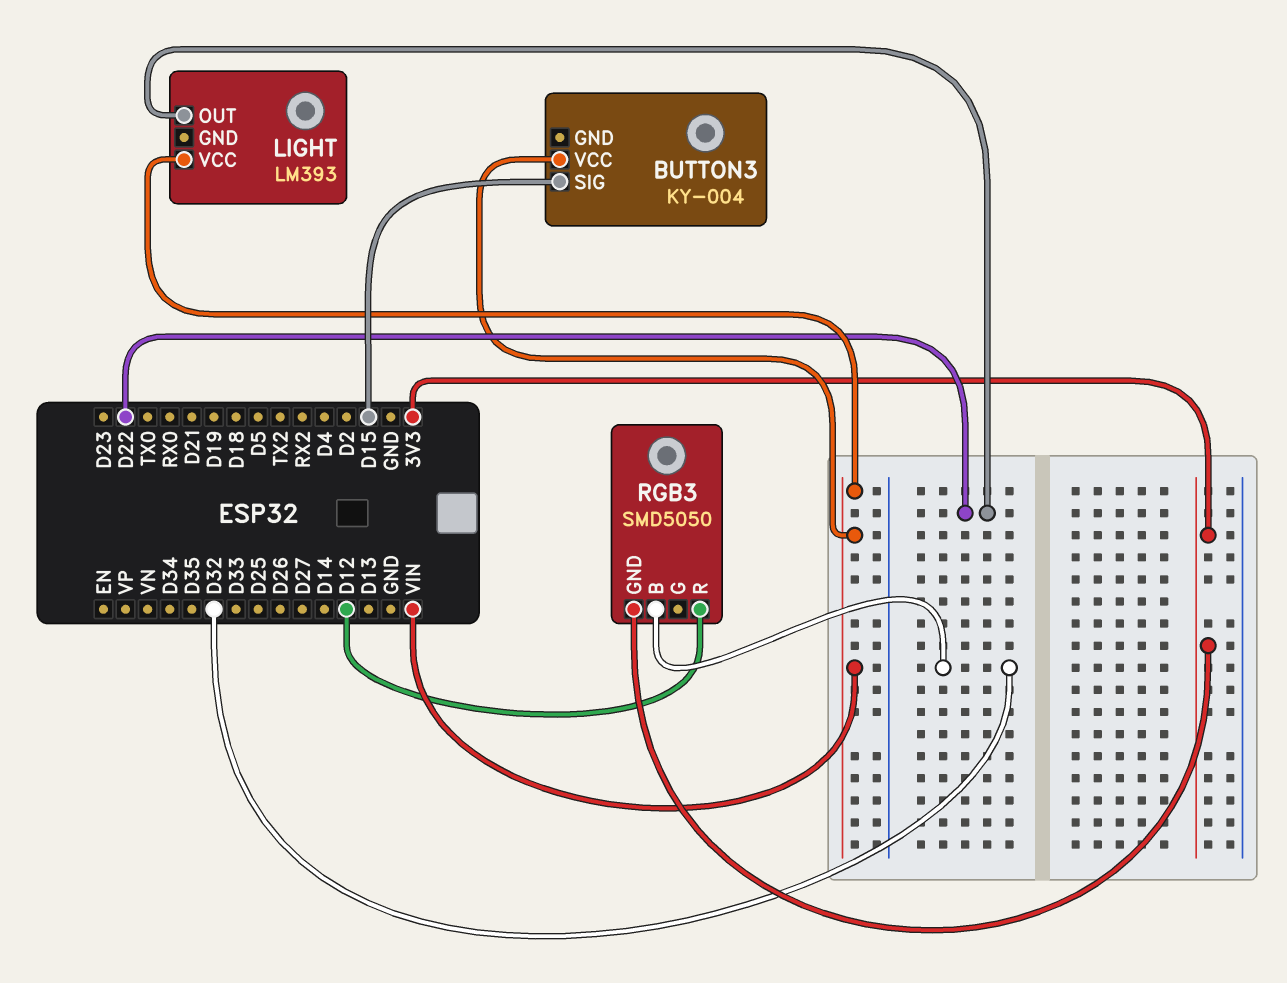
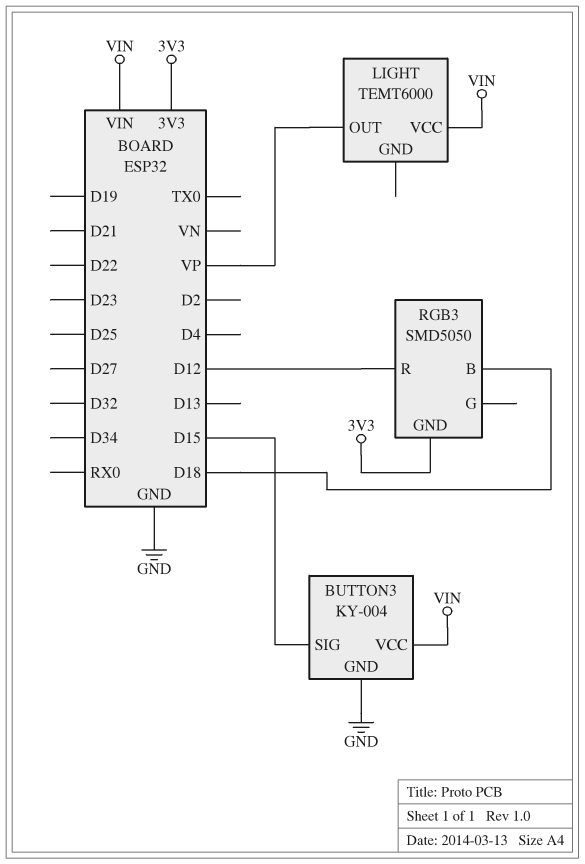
BUTTON3 pin GND: none -> GND
LIGHT: LM393 -> TEMT6000
LIGHT pin OUT: D22 -> VP
RGB3 pin B: D32 -> D18

